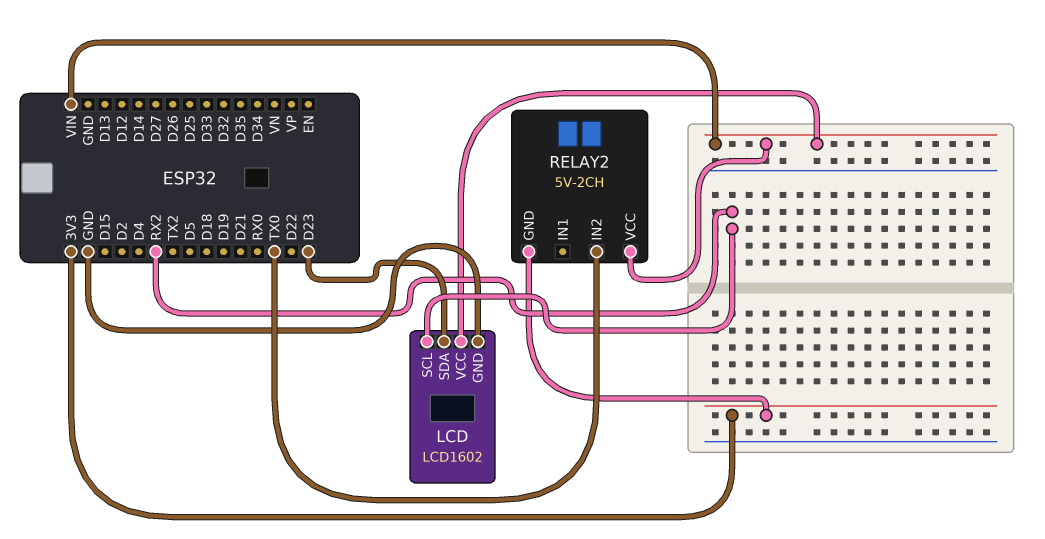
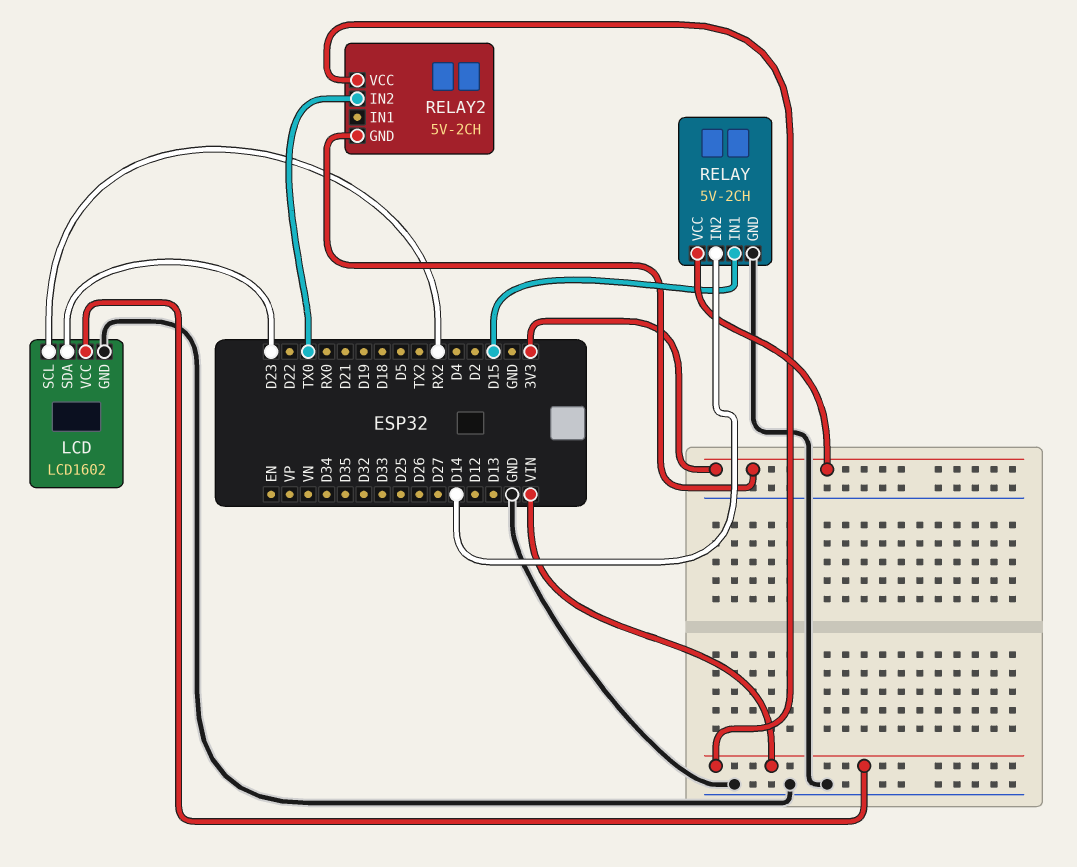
RELAY: none -> 5V-2CH
RELAY pin GND: none -> GND
RELAY pin IN1: none -> D15
RELAY pin IN2: none -> D14
RELAY pin VCC: none -> 3V3

